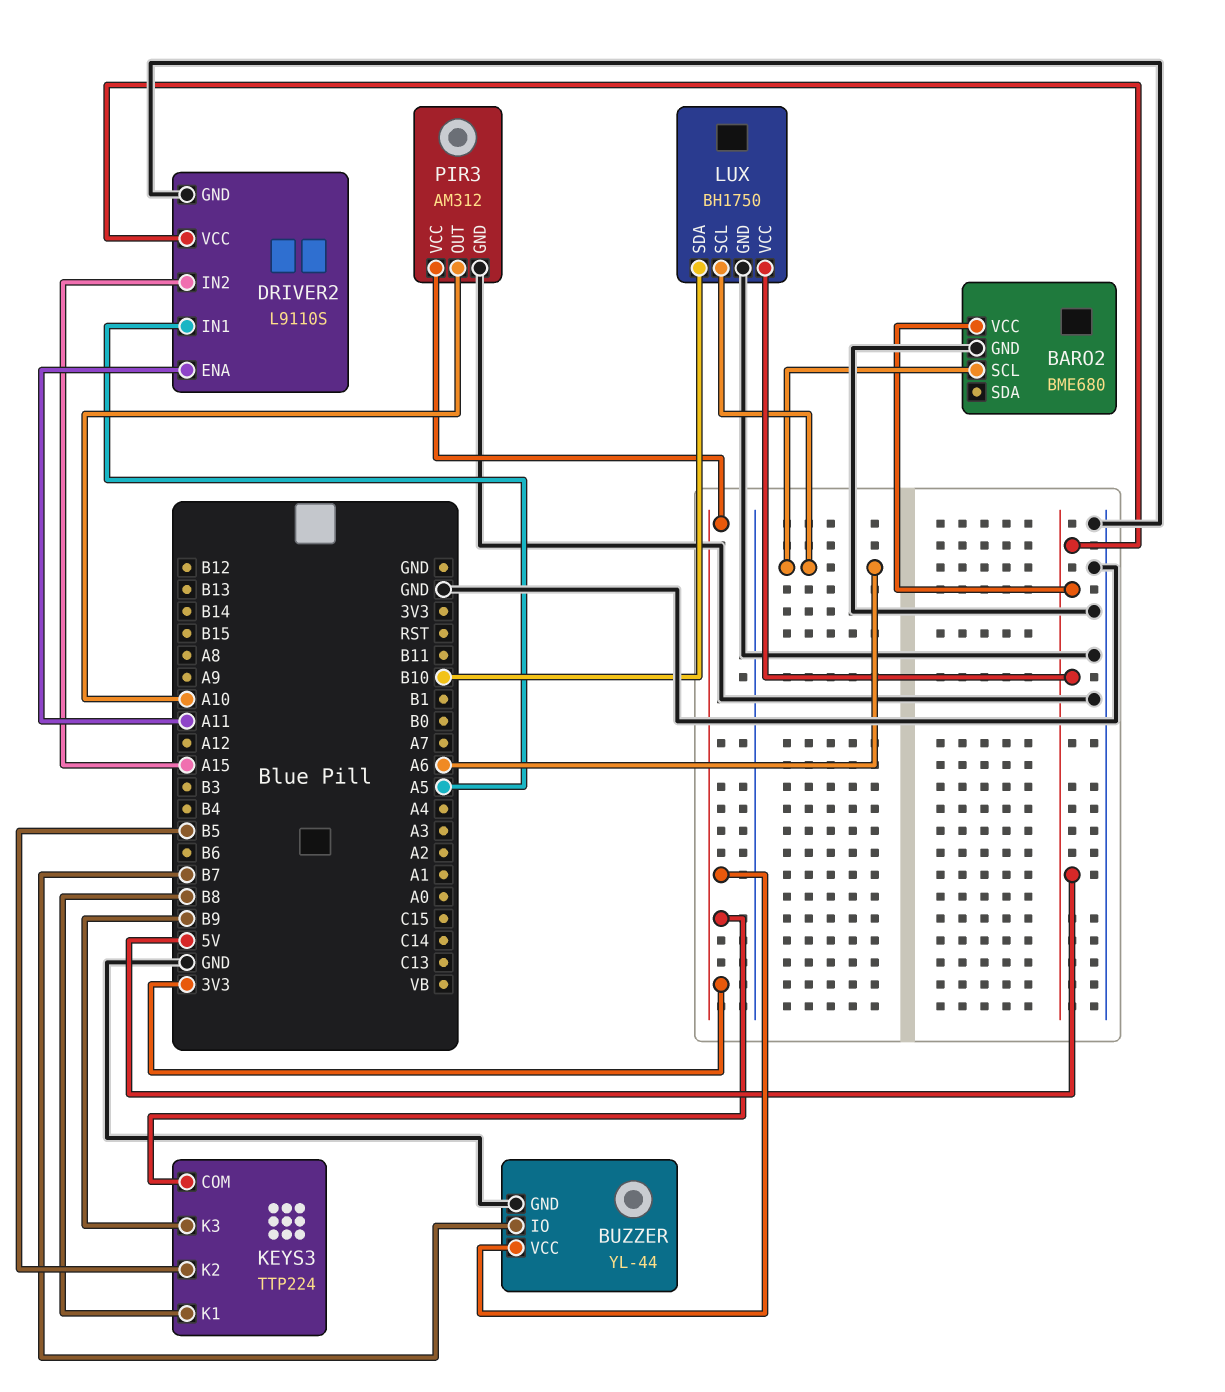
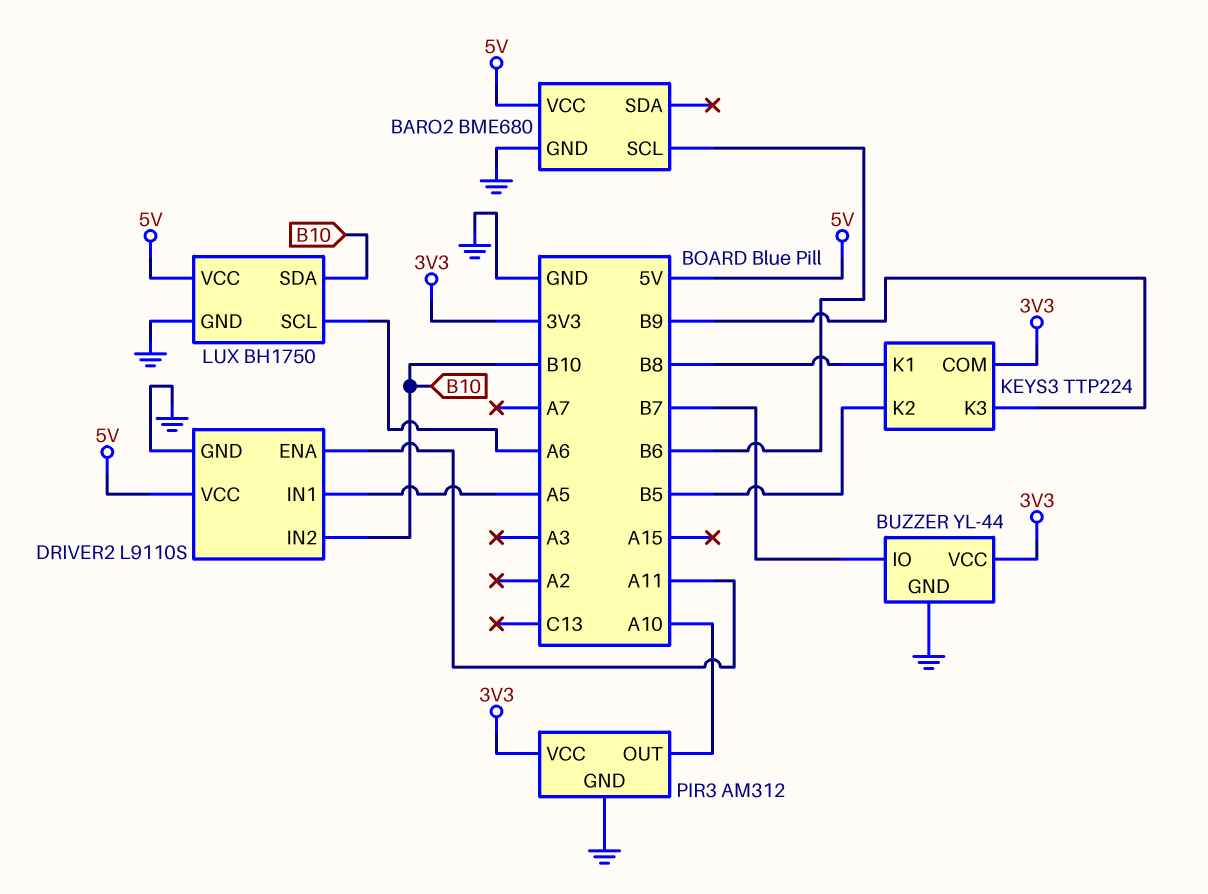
BARO2 pin SCL: A6 -> B6
DRIVER2 pin IN2: A15 -> B10

